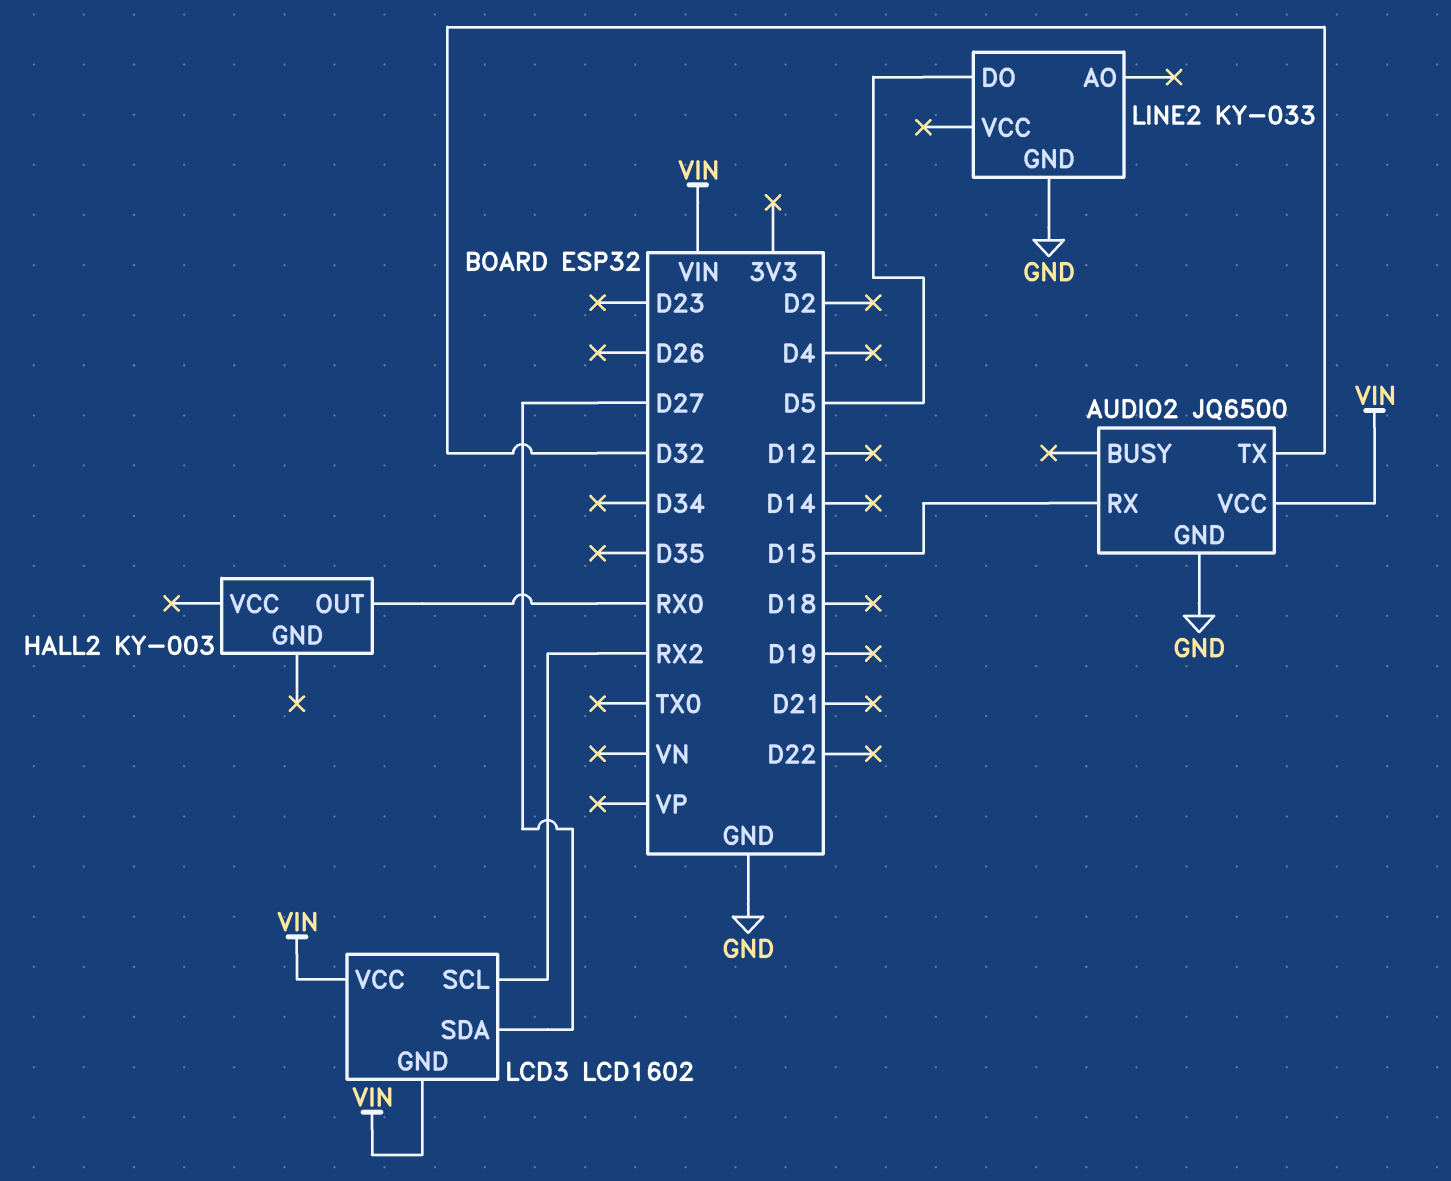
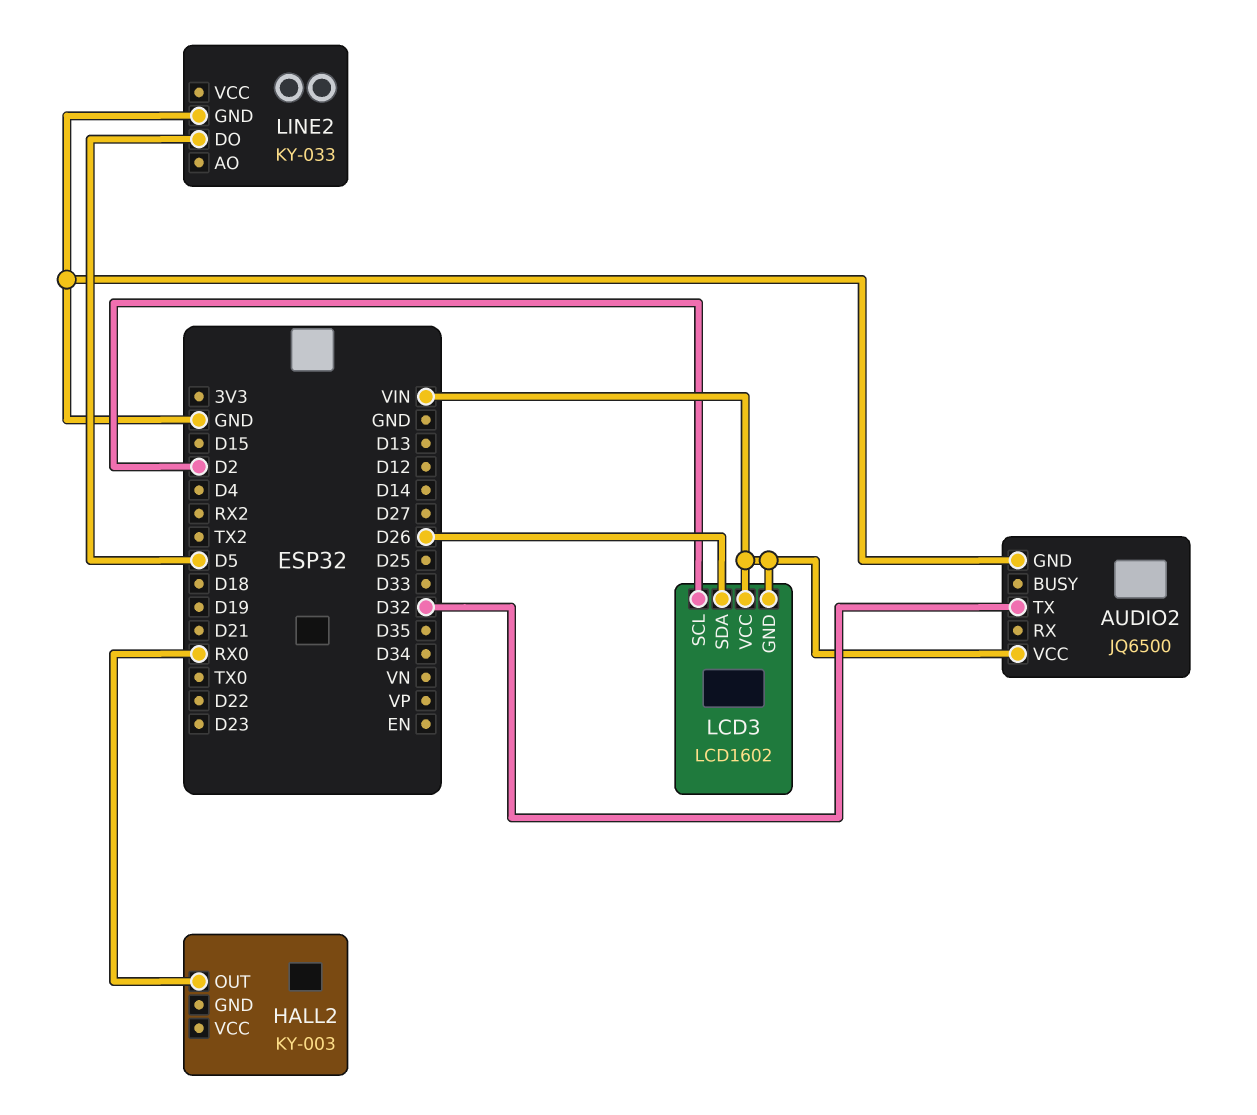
AUDIO2 pin RX: D15 -> none
LCD3 pin SCL: RX2 -> D2
LCD3 pin SDA: D27 -> D26

